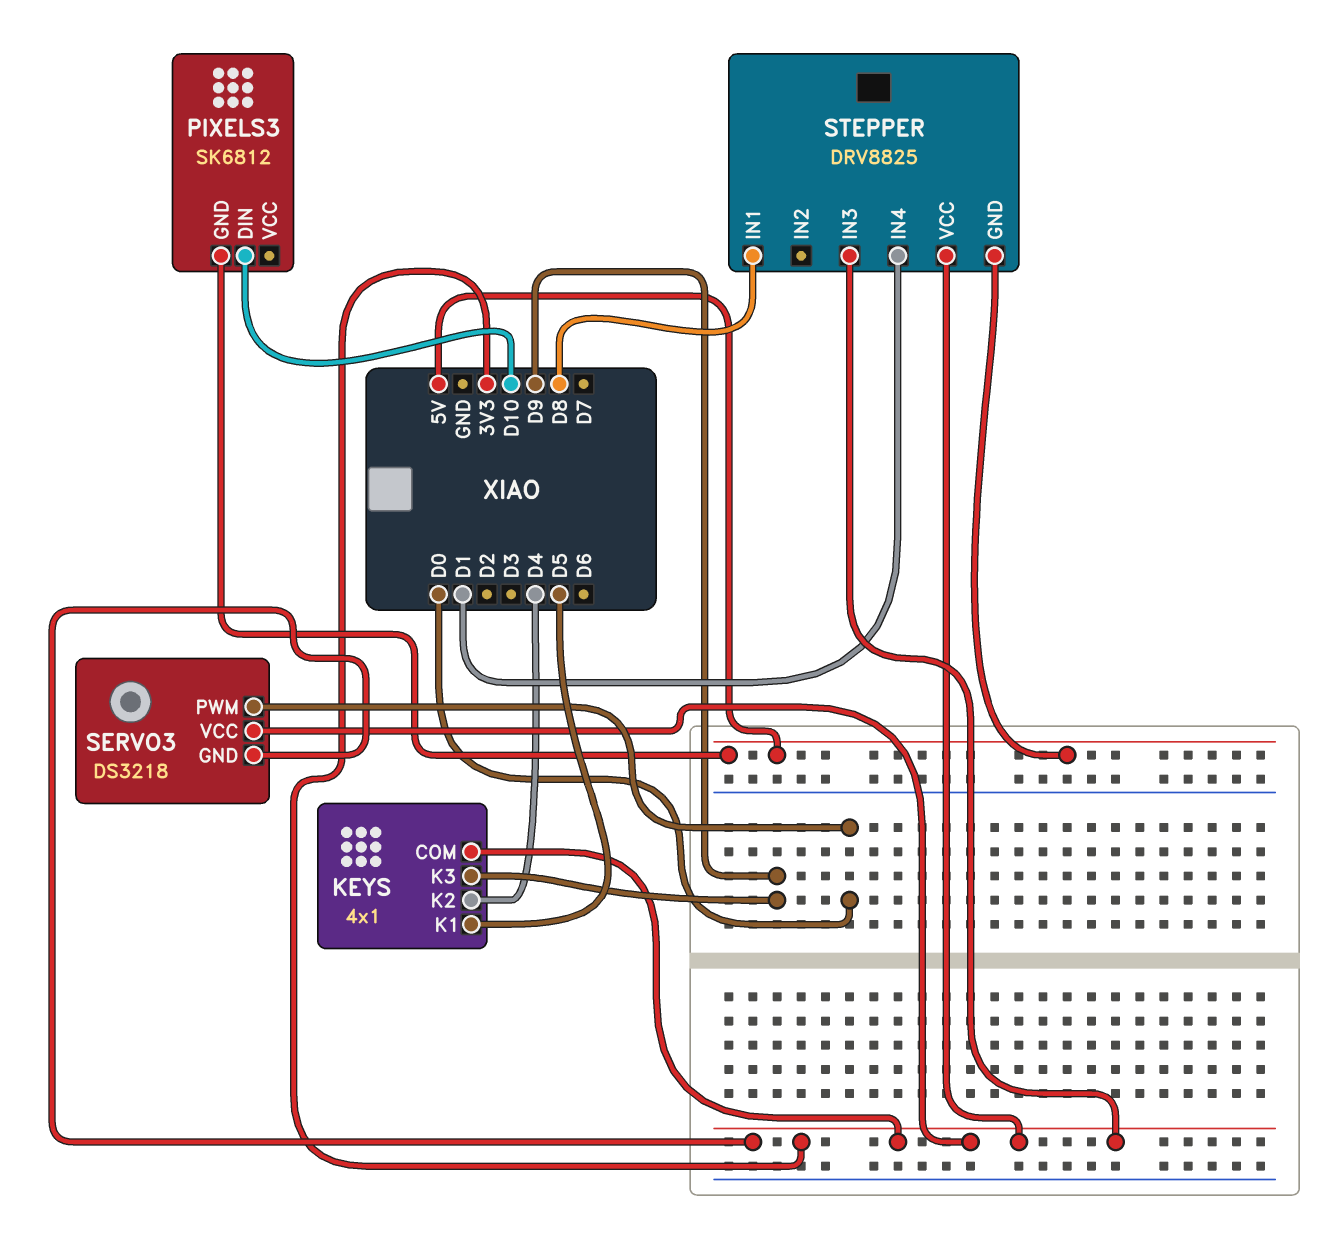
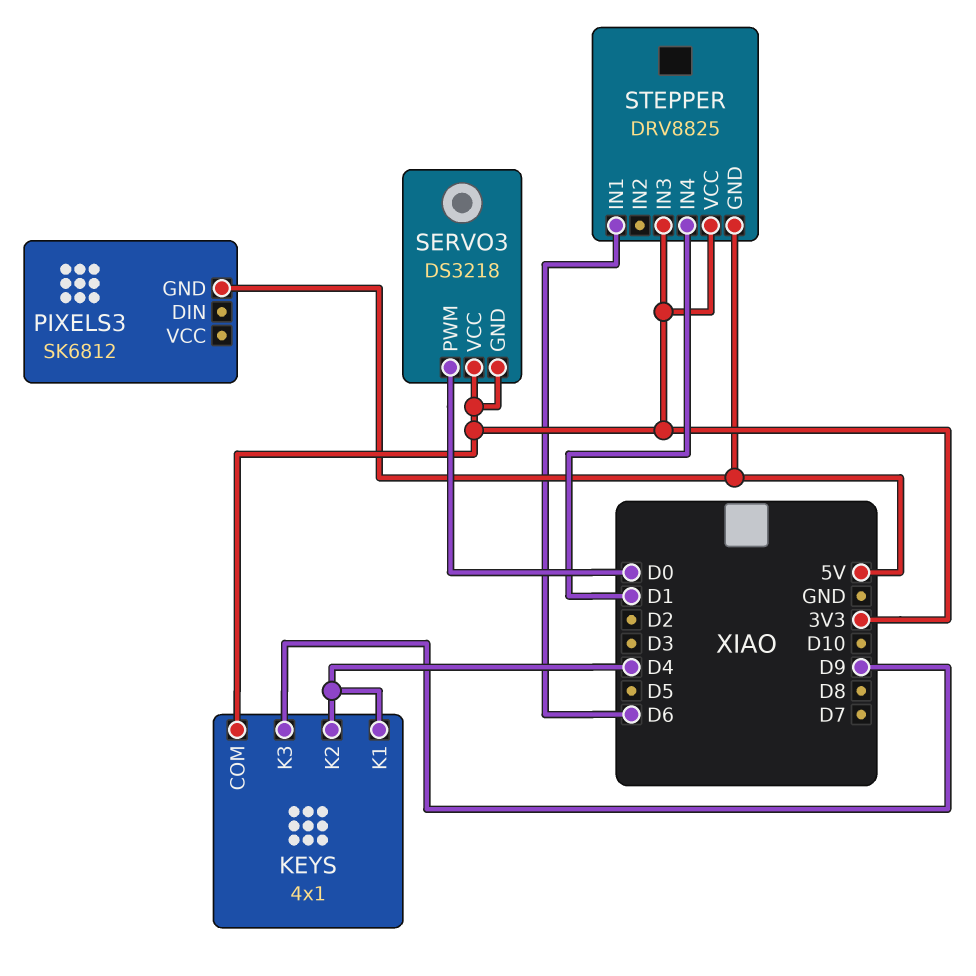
KEYS pin K1: D5 -> D4
PIXELS3 pin DIN: D10 -> none
STEPPER pin IN1: D8 -> D6

